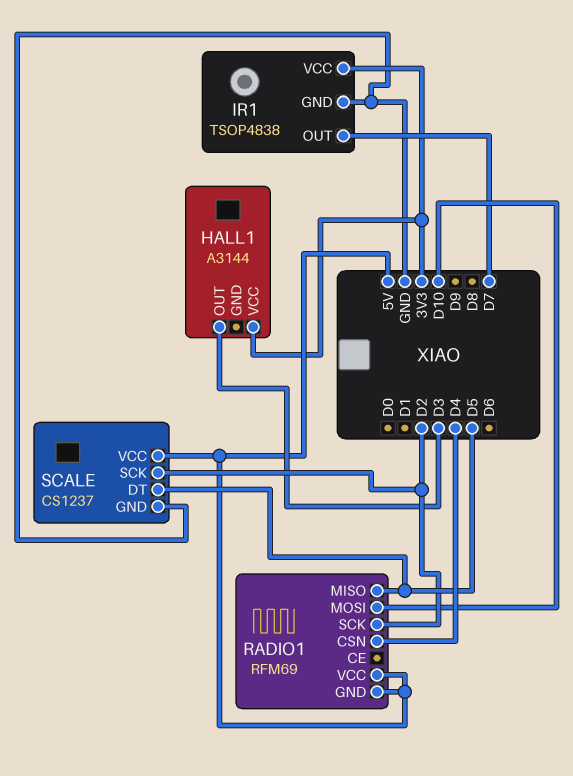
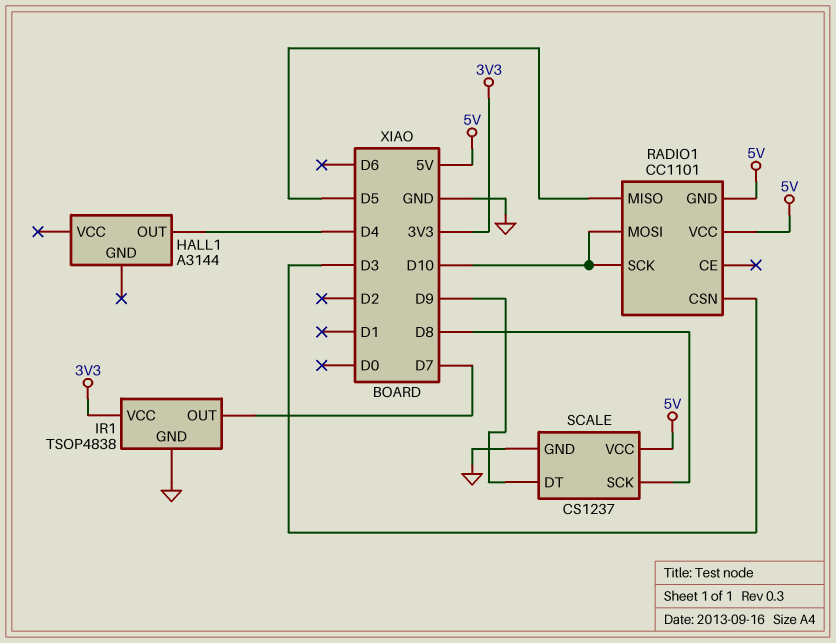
HALL1 pin OUT: D3 -> D4
HALL1 pin VCC: 3V3 -> none
RADIO1: RFM69 -> CC1101
RADIO1 pin CSN: D4 -> D3
RADIO1 pin SCK: D2 -> D10
SCALE pin DT: D5 -> D9
SCALE pin SCK: D2 -> D8

